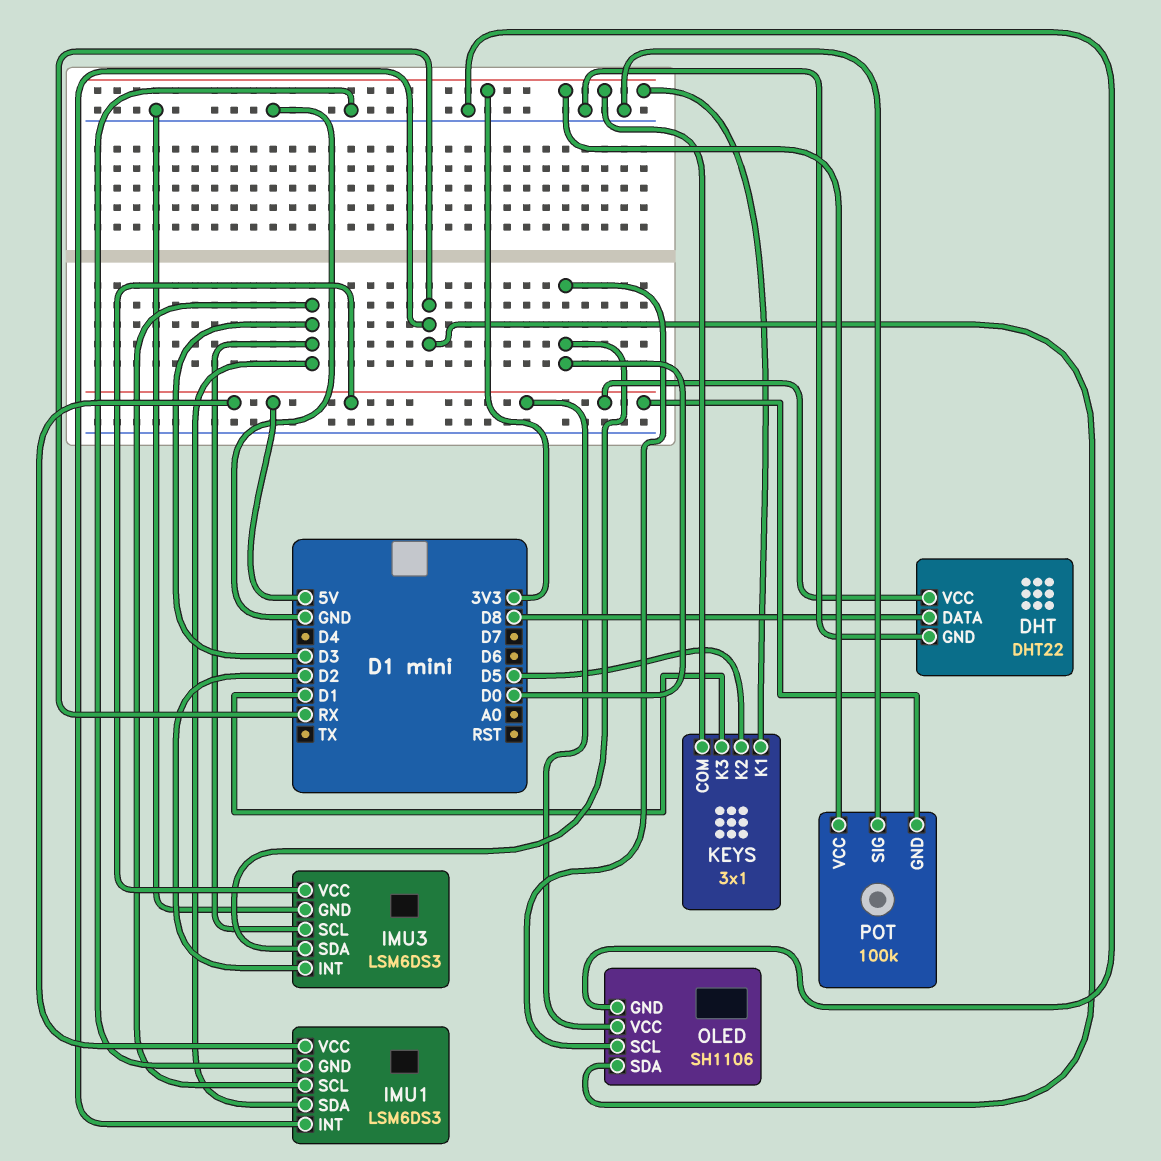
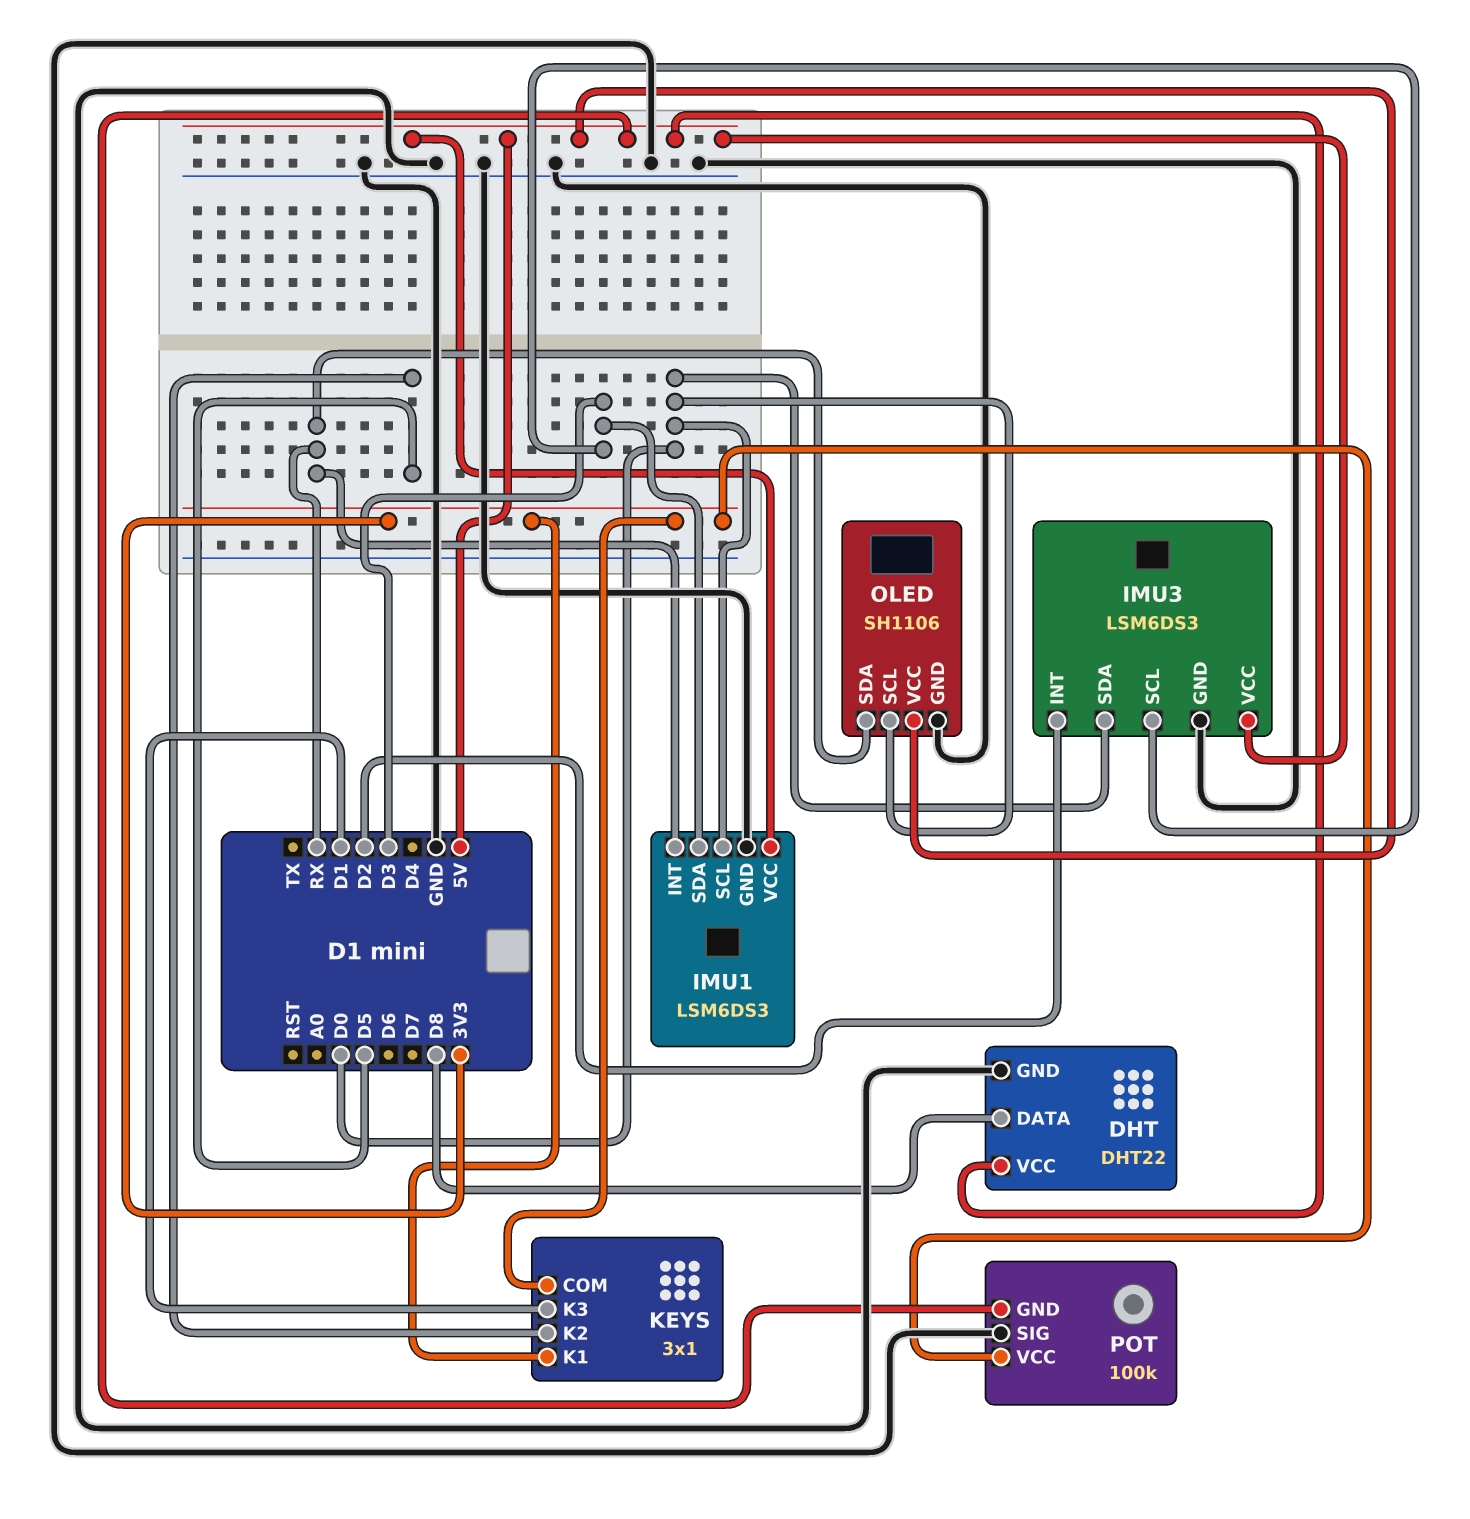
IMU1 pin SCL: D3 -> D0

